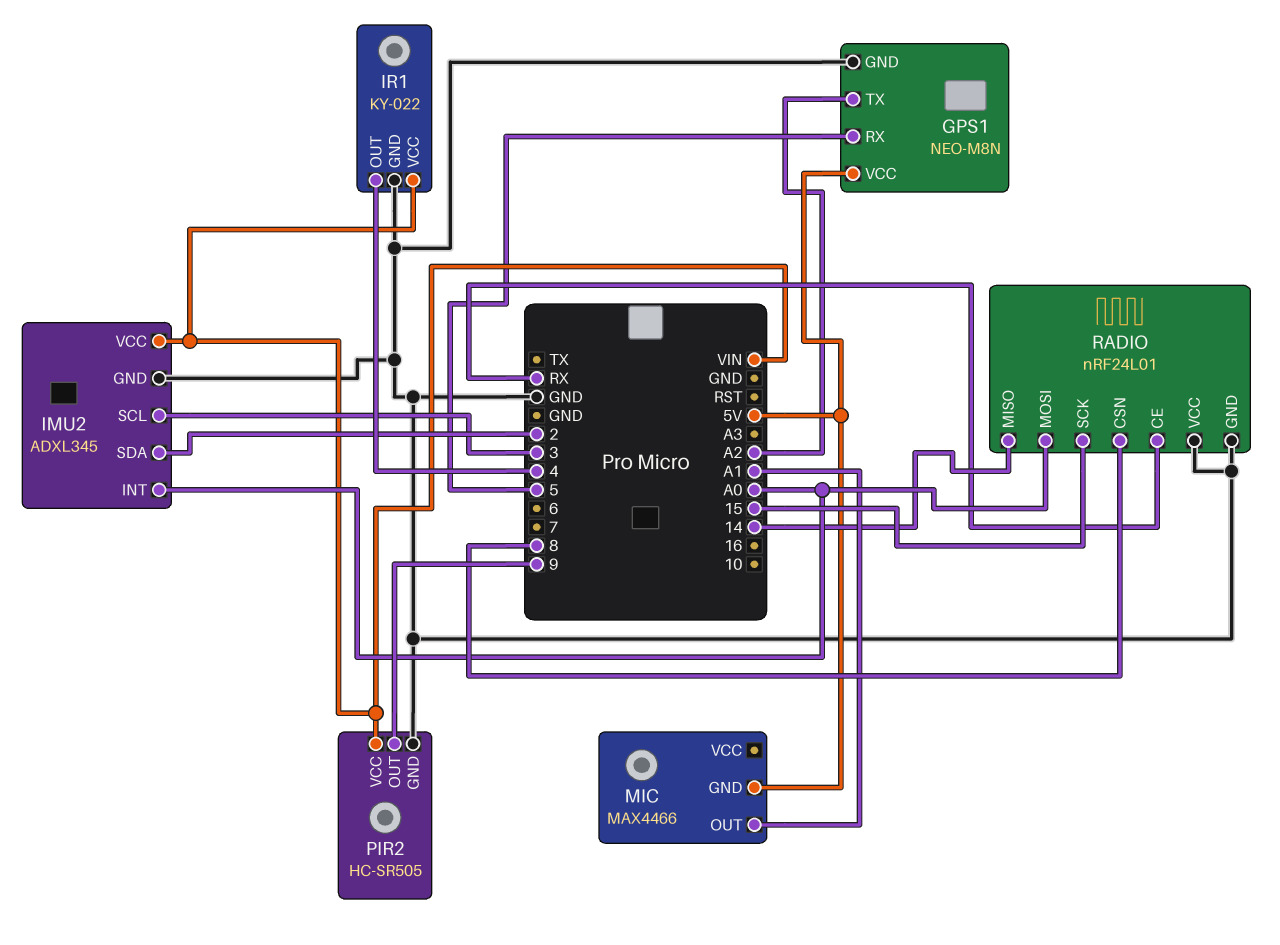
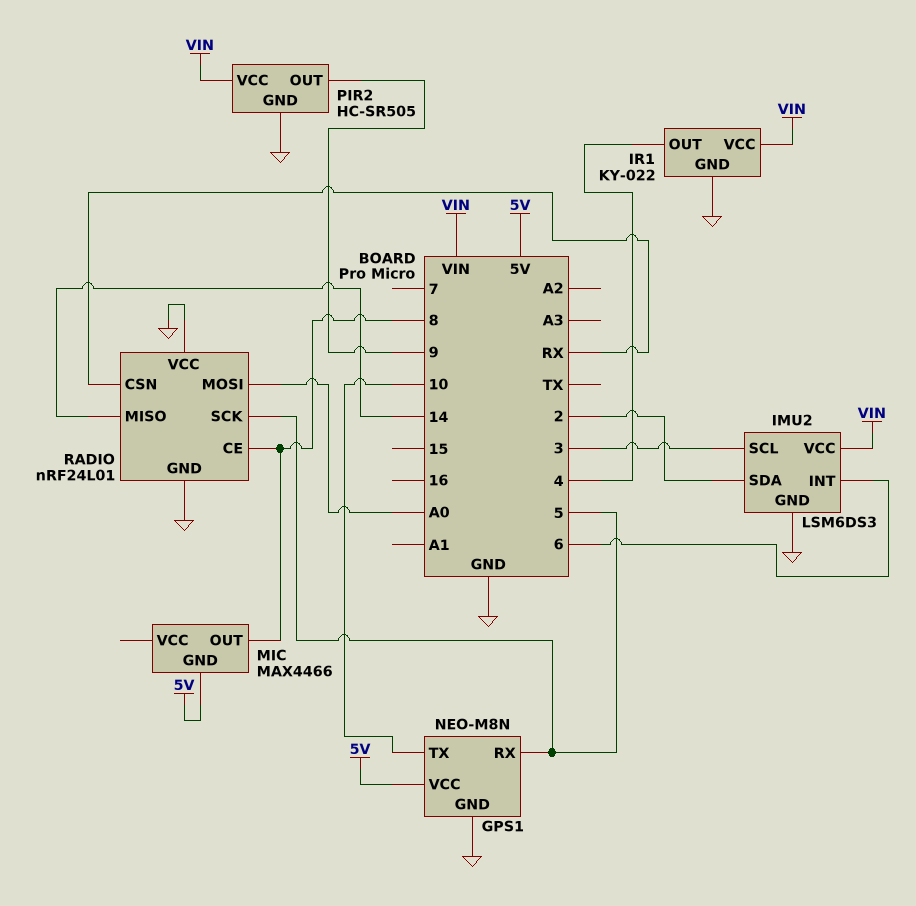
GPS1 pin TX: A2 -> 10
IMU2: ADXL345 -> LSM6DS3
IMU2 pin INT: A0 -> 6
MIC pin OUT: A1 -> 8
RADIO pin CE: RX -> 8
RADIO pin CSN: 8 -> RX
RADIO pin SCK: 15 -> 5

